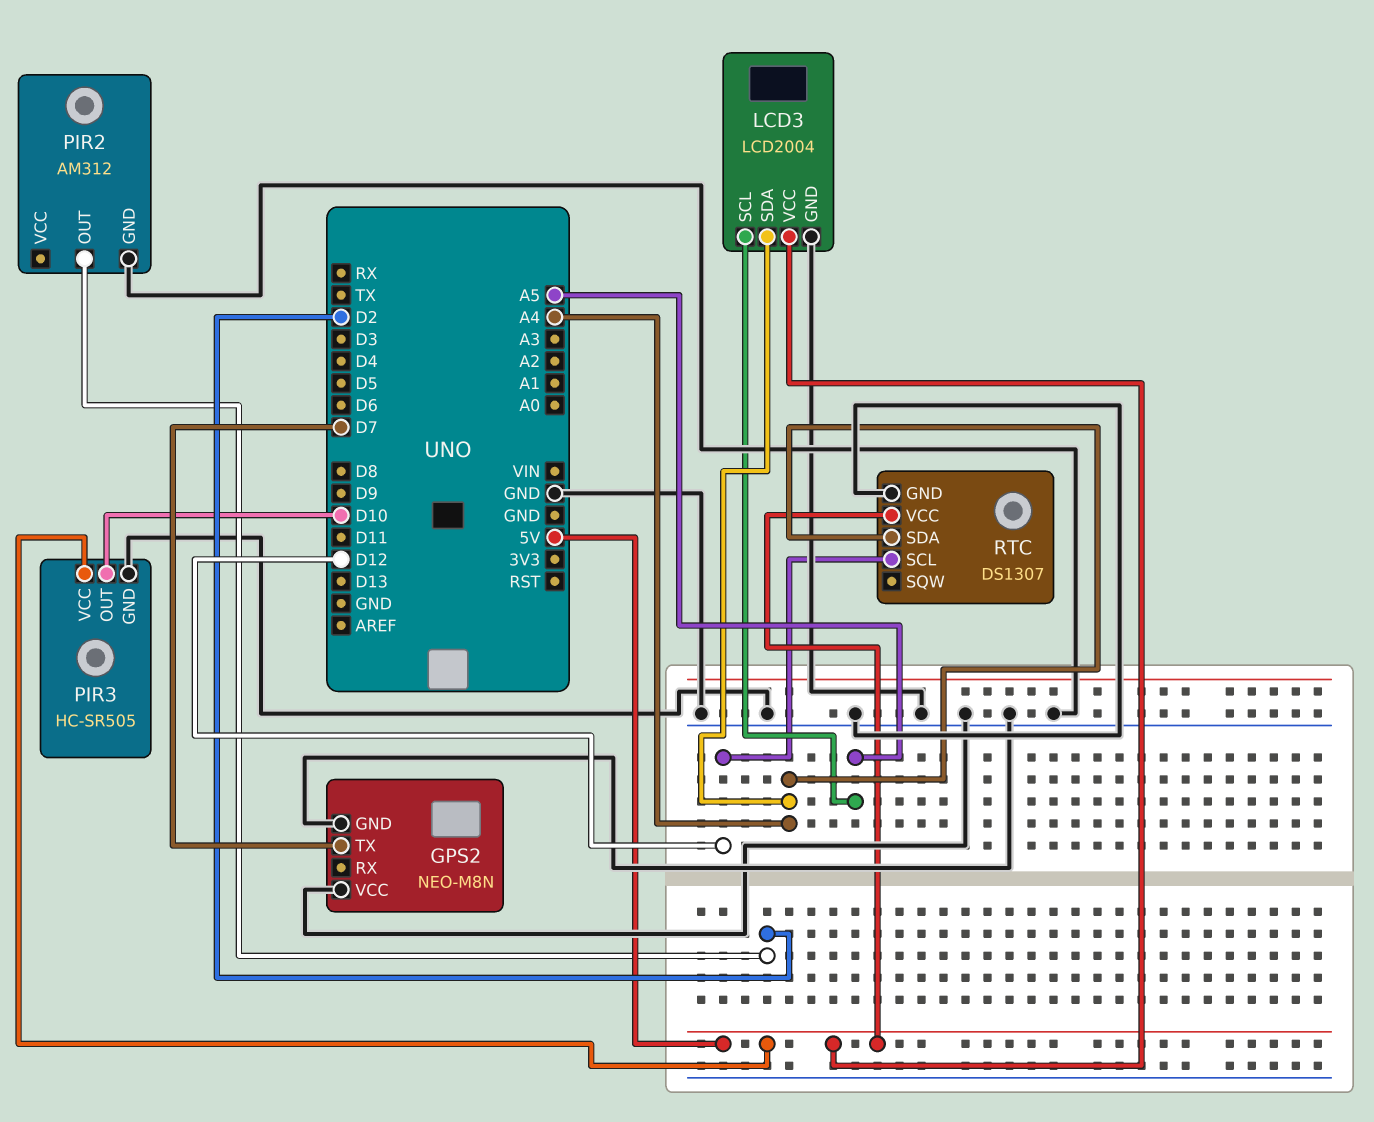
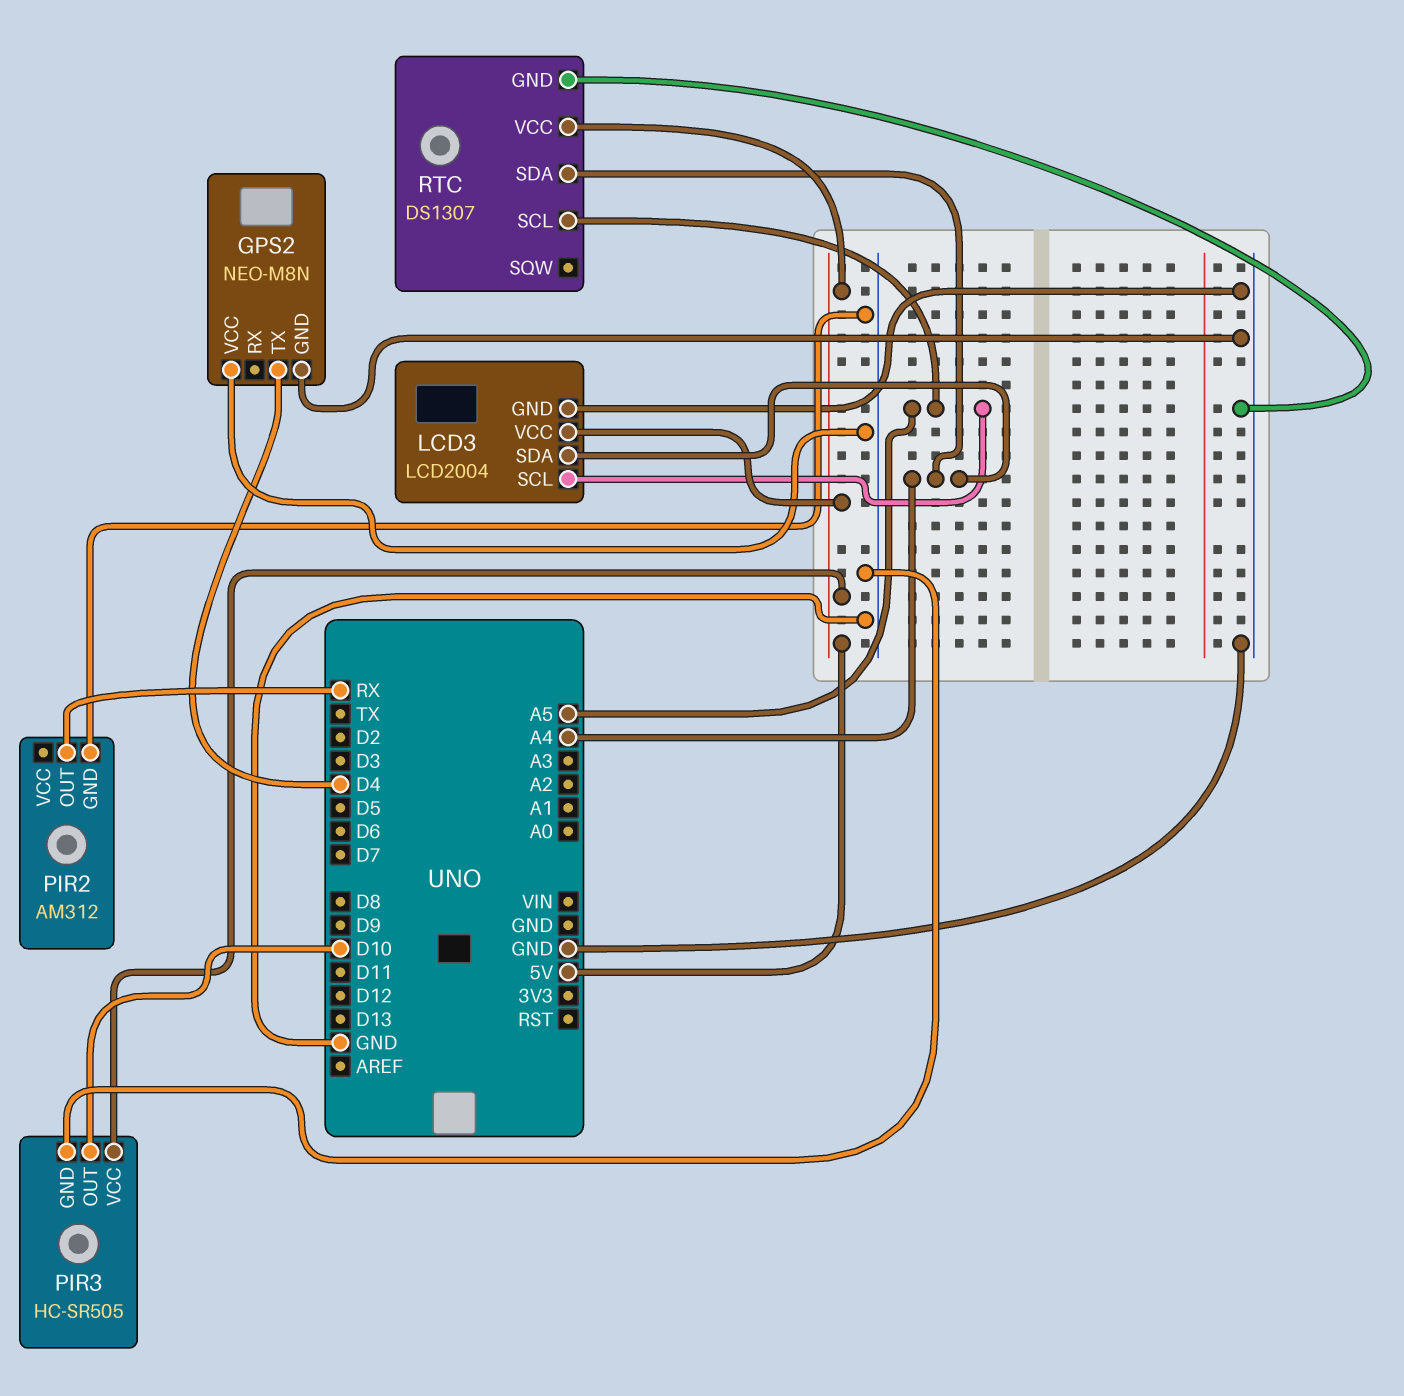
GPS2 pin TX: D7 -> D4
PIR2 pin OUT: D2 -> RX
RTC pin SCL: D12 -> A5

